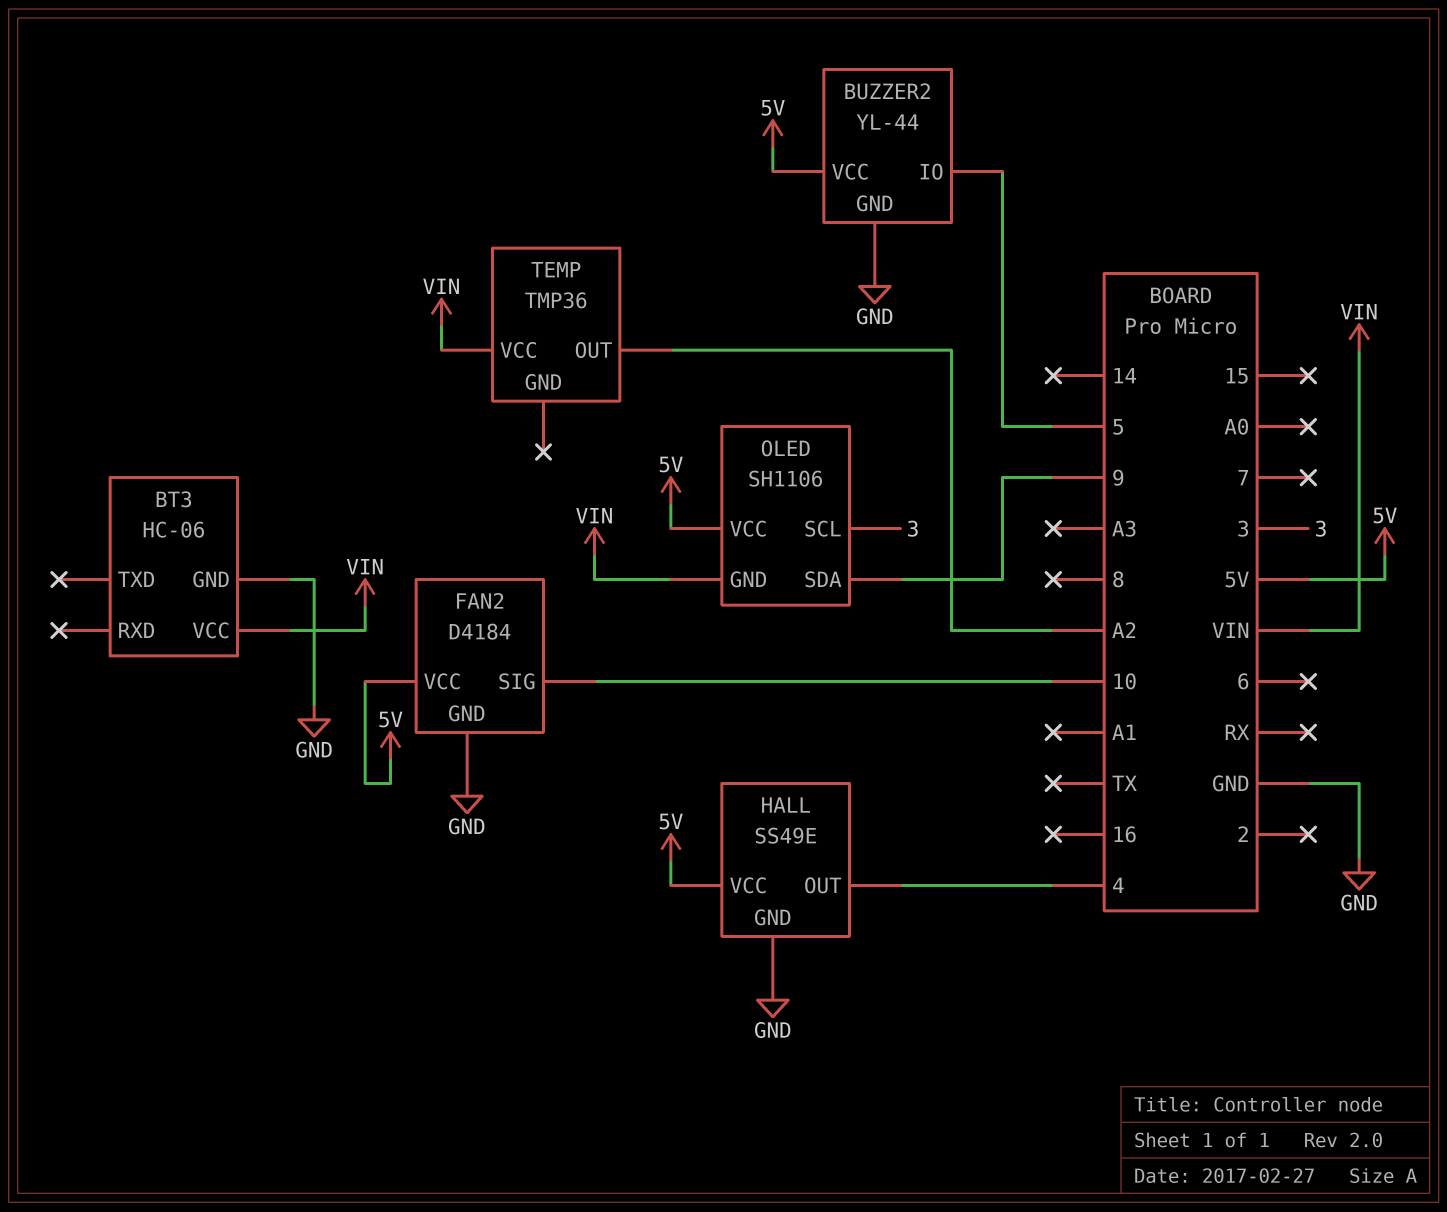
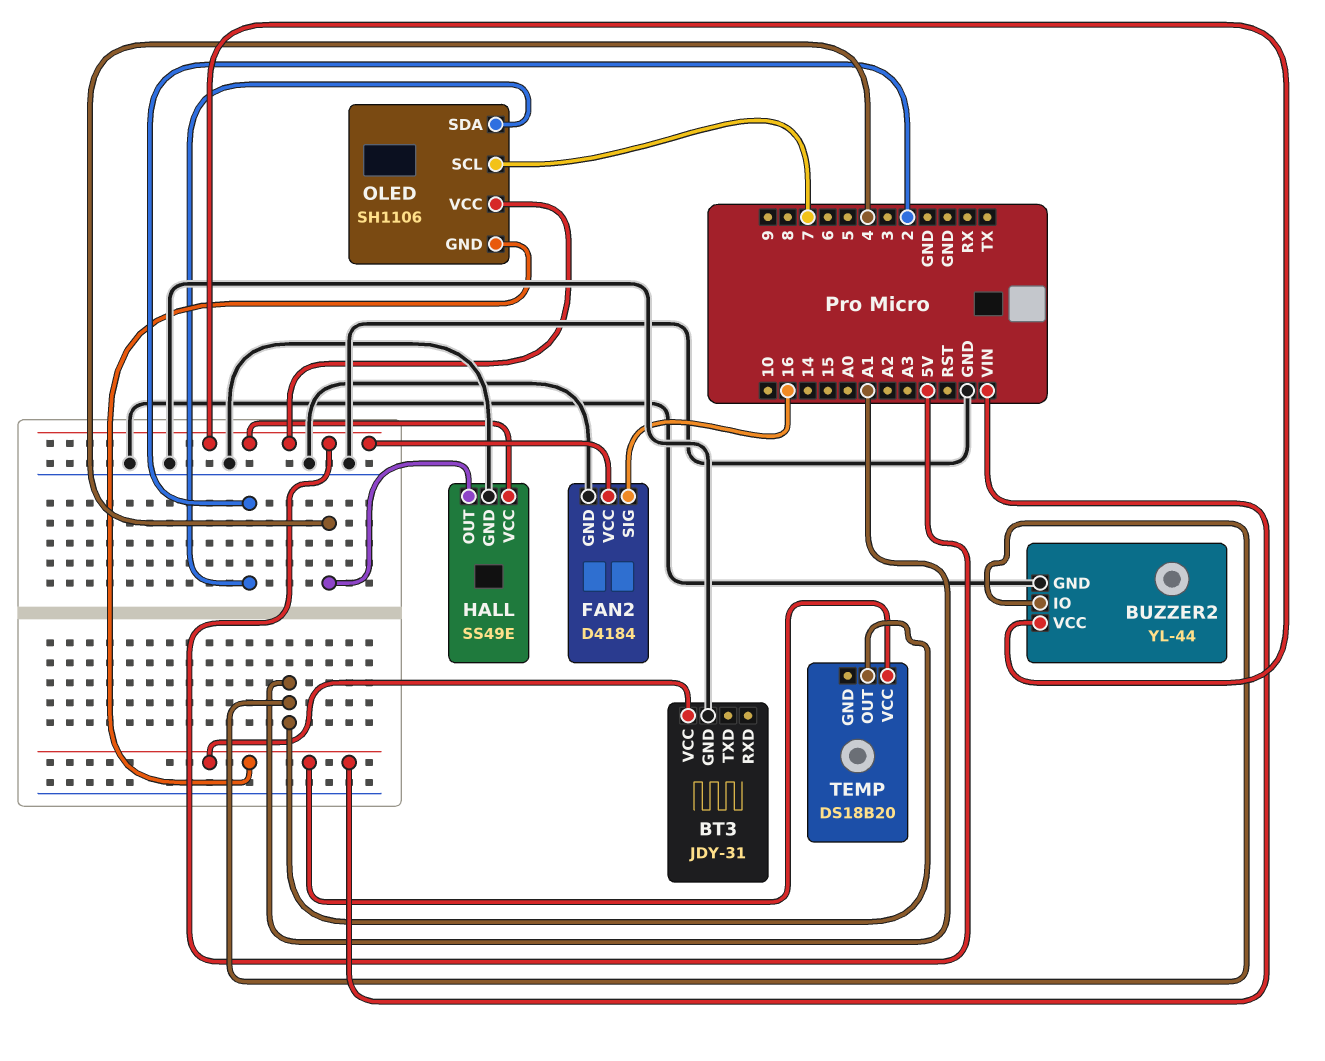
BT3: HC-06 -> JDY-31
BUZZER2 pin IO: 5 -> A1
FAN2 pin SIG: 10 -> 16
OLED pin SCL: 3 -> 7
OLED pin SDA: 9 -> 2
TEMP: TMP36 -> DS18B20
TEMP pin OUT: A2 -> A1

